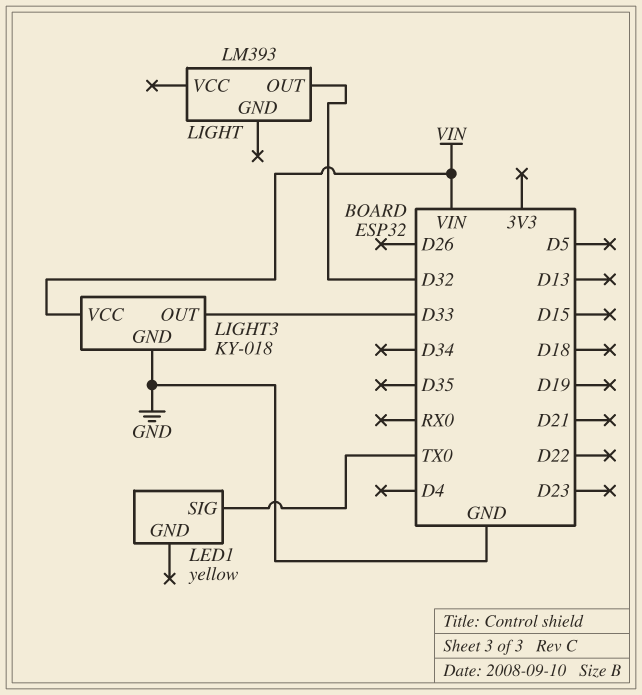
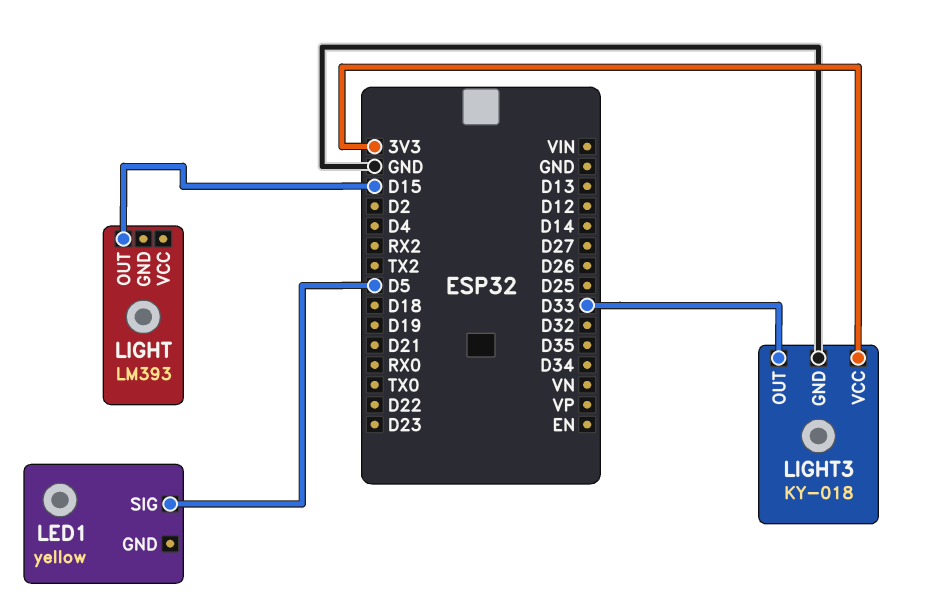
LED1 pin SIG: TX0 -> D5
LIGHT pin OUT: D32 -> D15
LIGHT3 pin VCC: VIN -> 3V3

